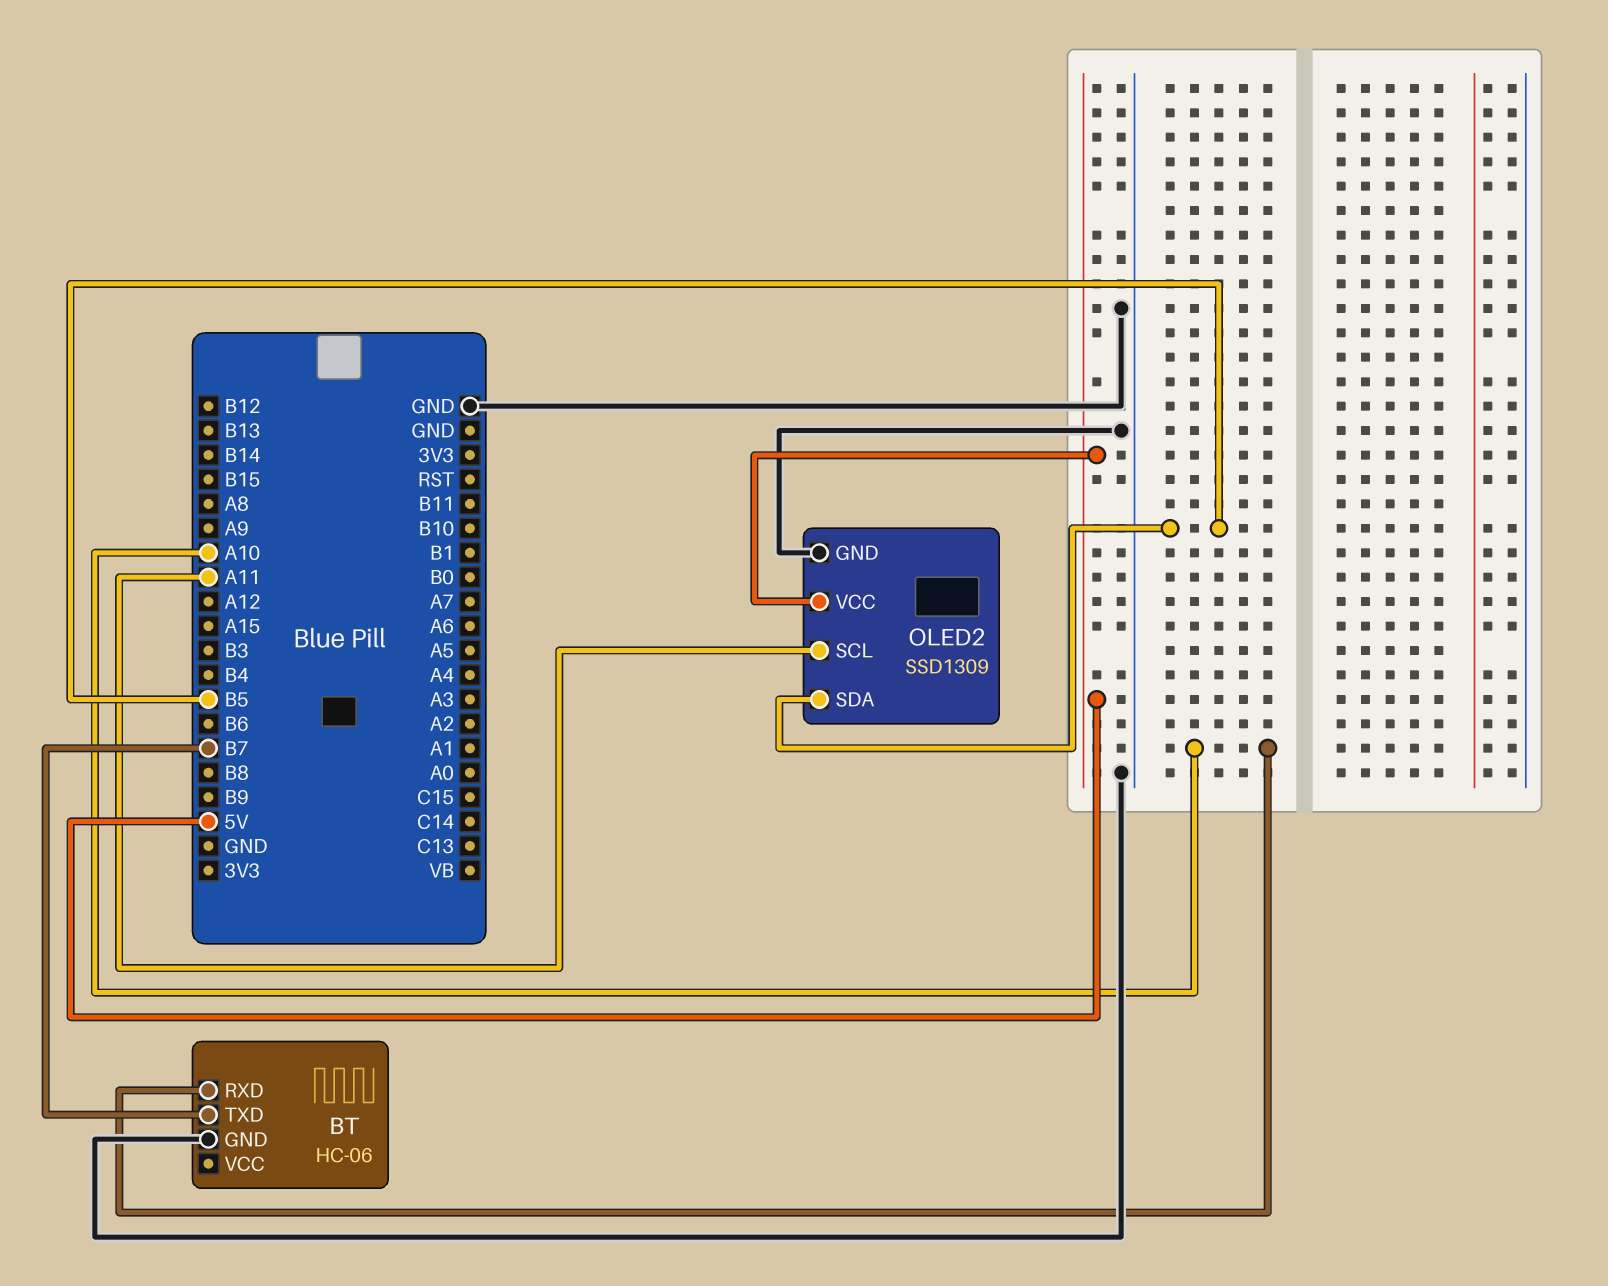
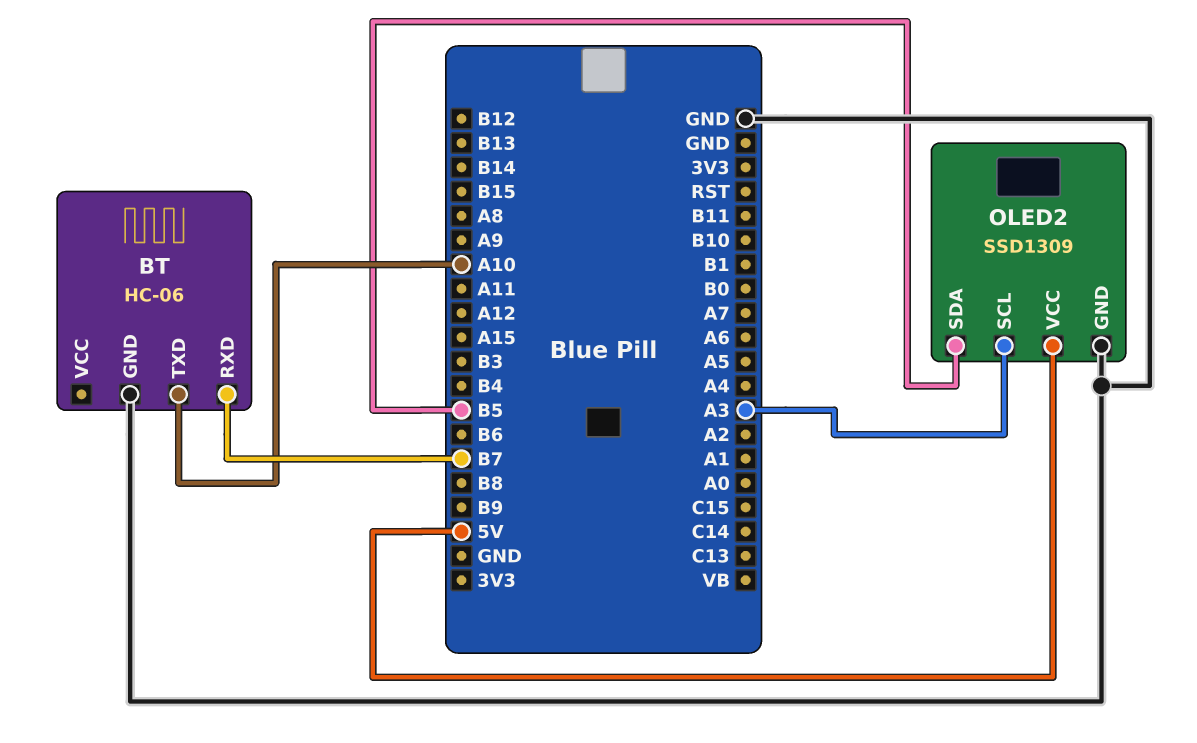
BT pin RXD: A10 -> B7
BT pin TXD: B7 -> A10
OLED2 pin SCL: A11 -> A3

